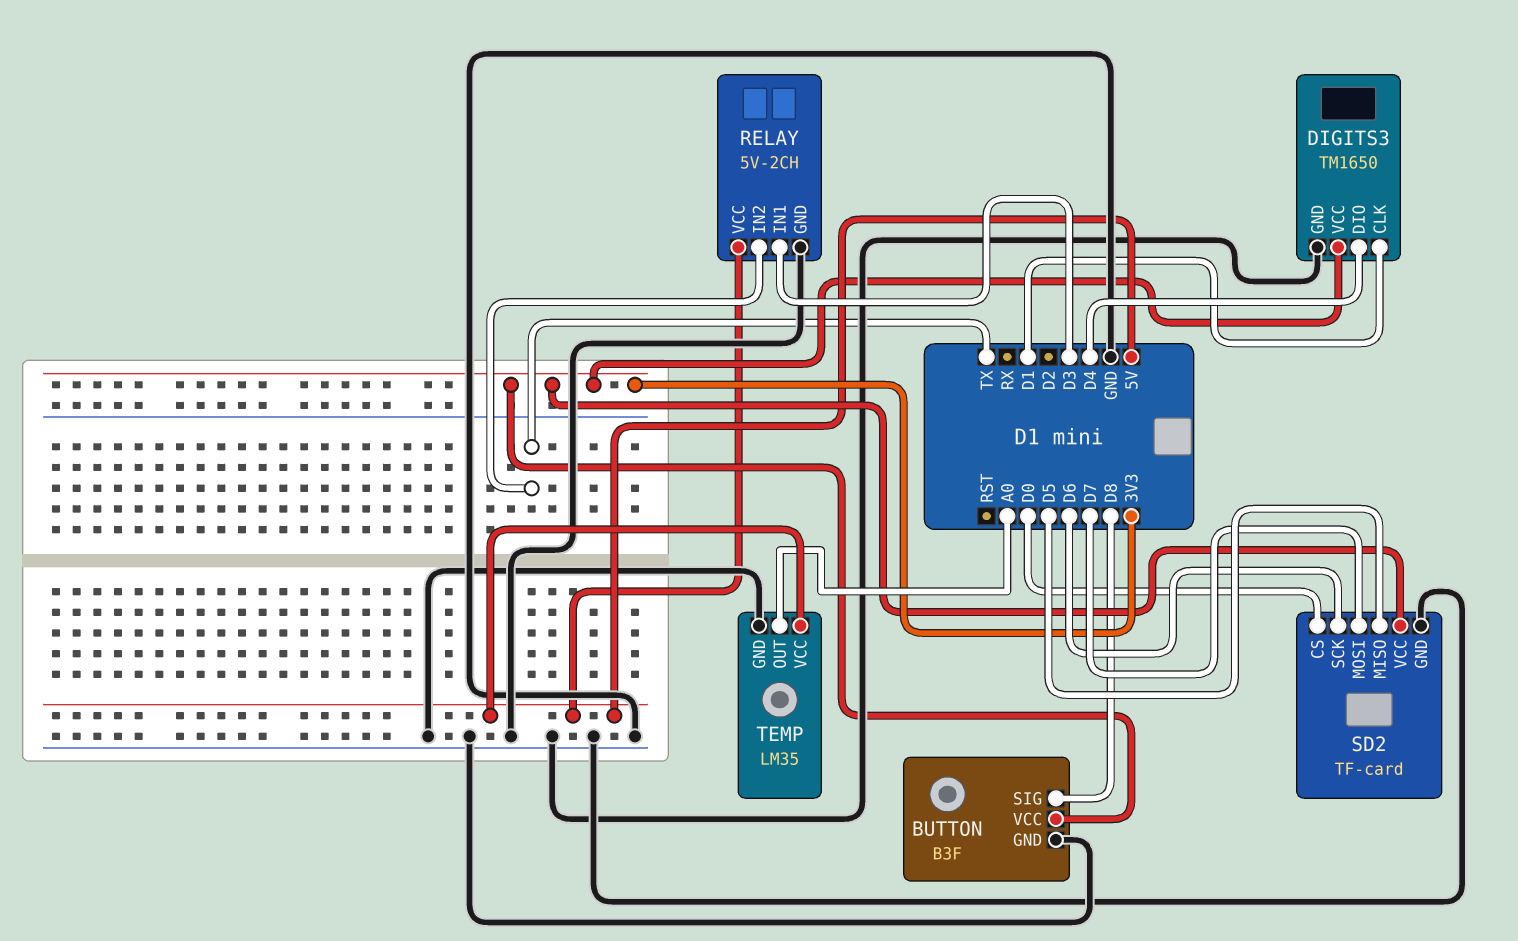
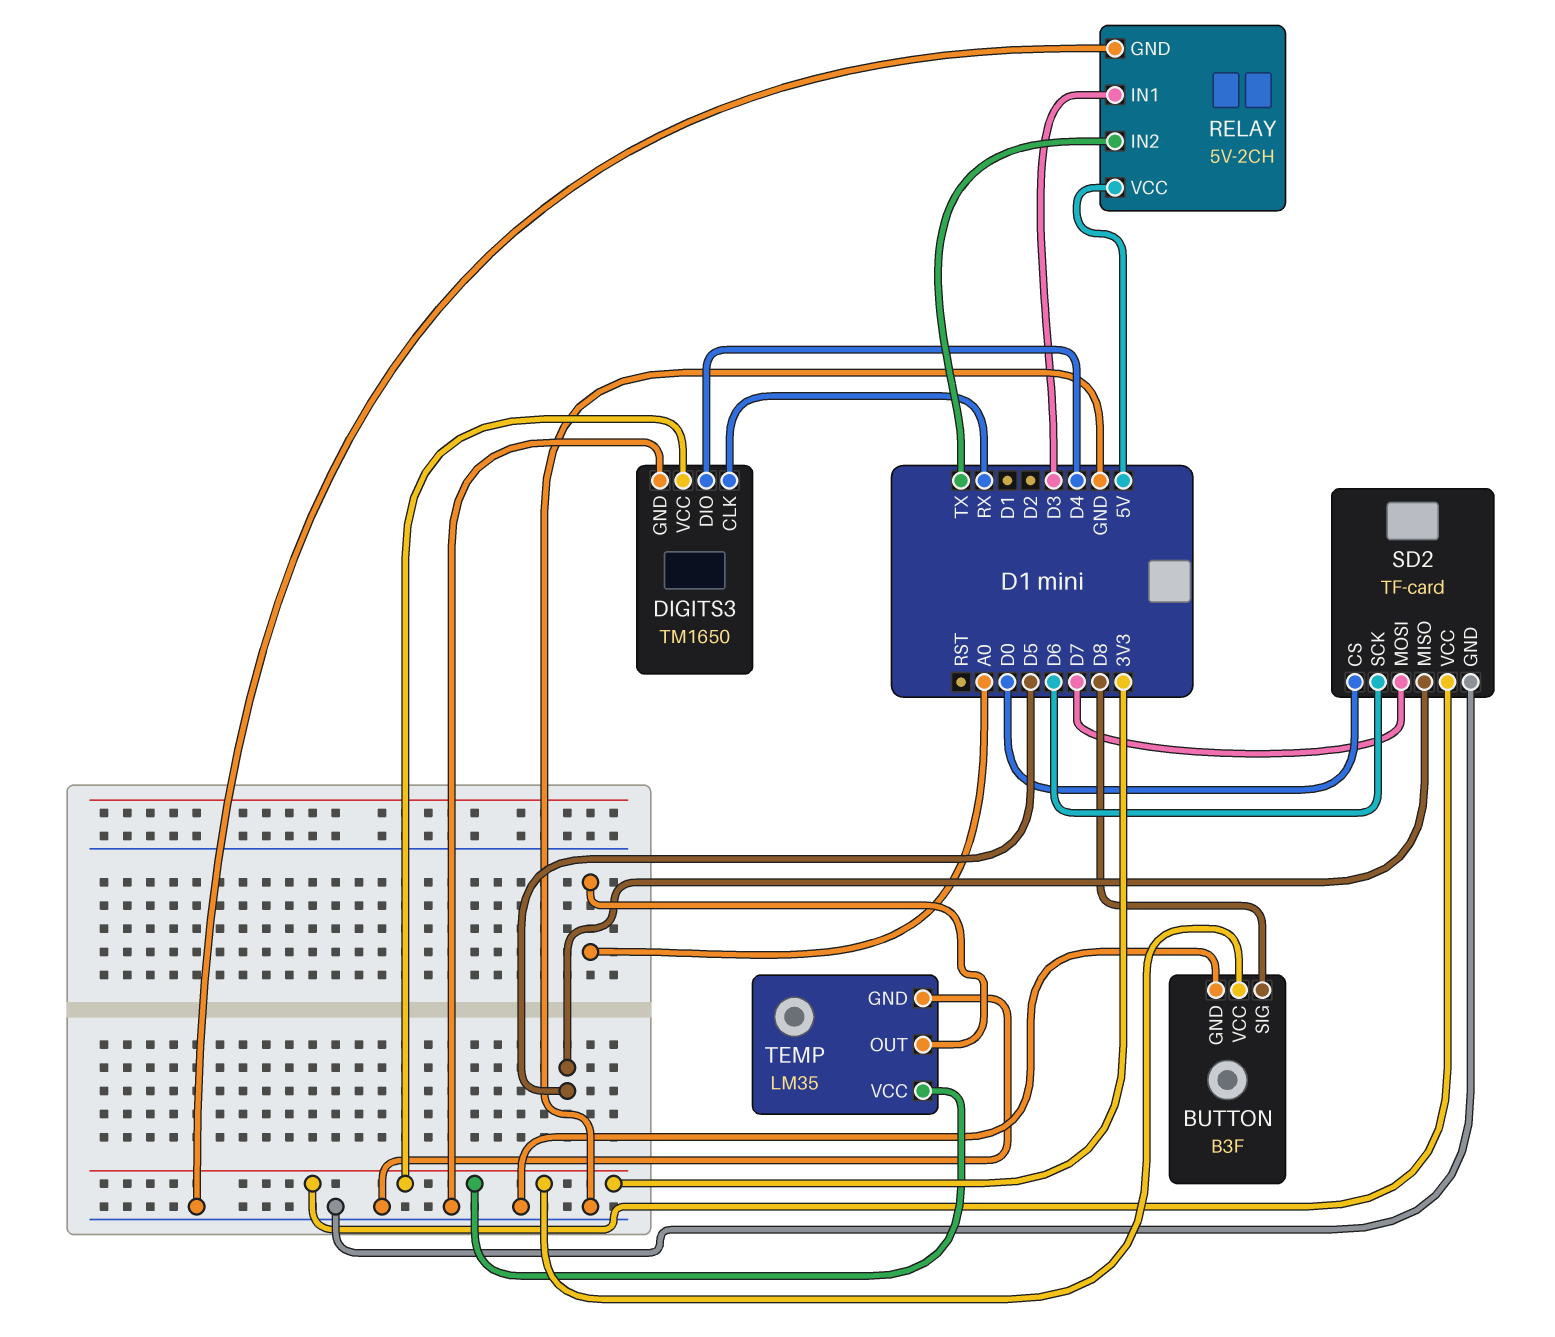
DIGITS3 pin CLK: D1 -> RX
TEMP pin VCC: 5V -> 3V3

